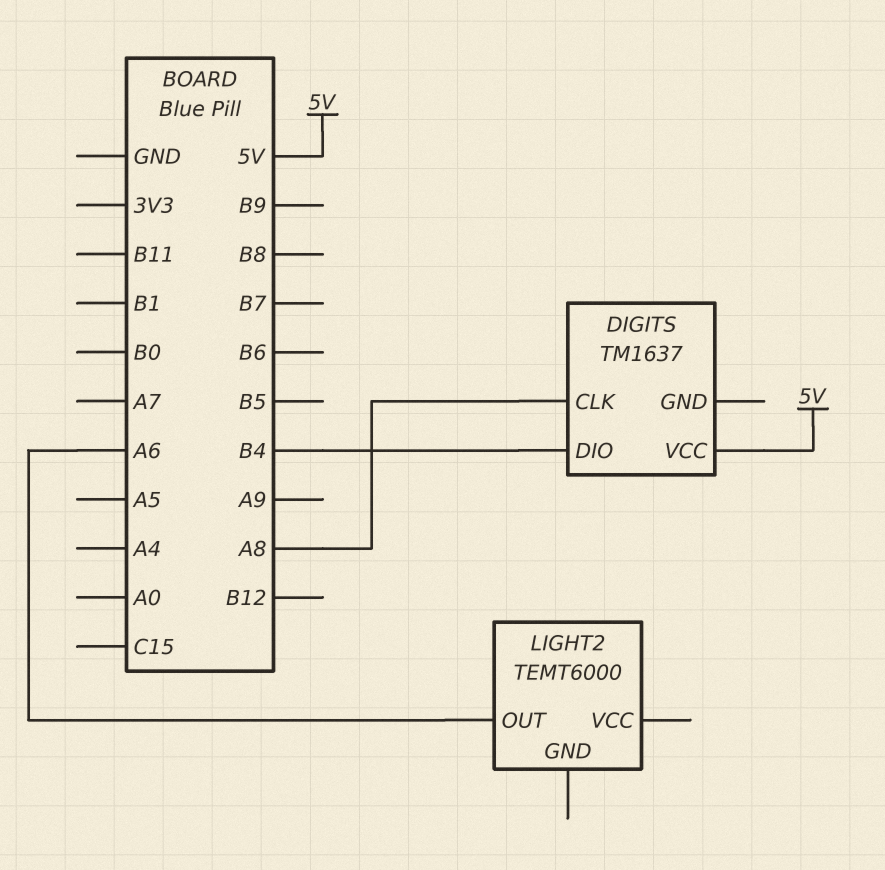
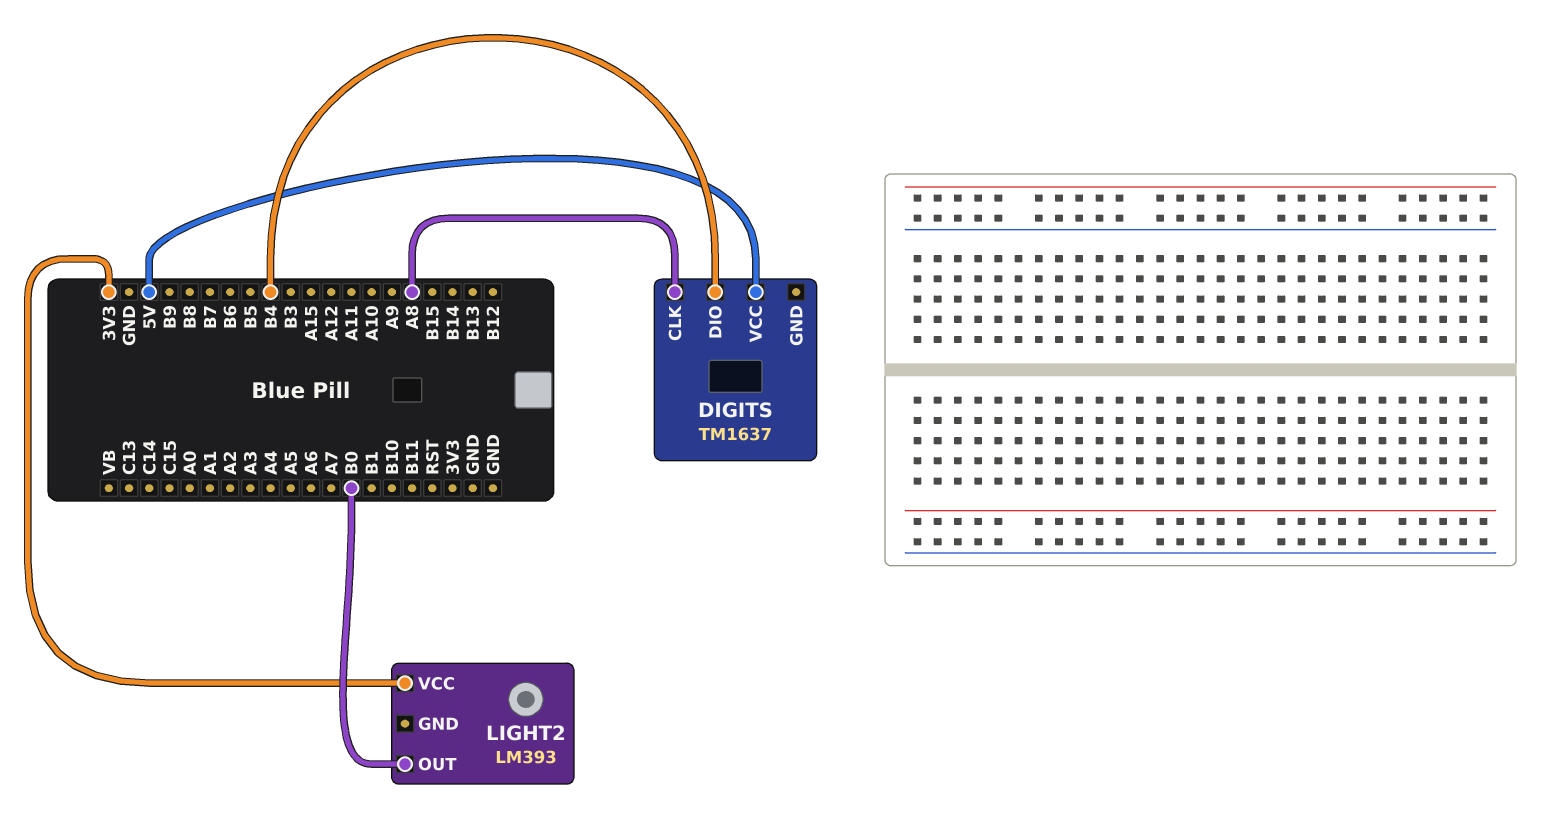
LIGHT2: TEMT6000 -> LM393
LIGHT2 pin OUT: A6 -> B0
LIGHT2 pin VCC: none -> 3V3

